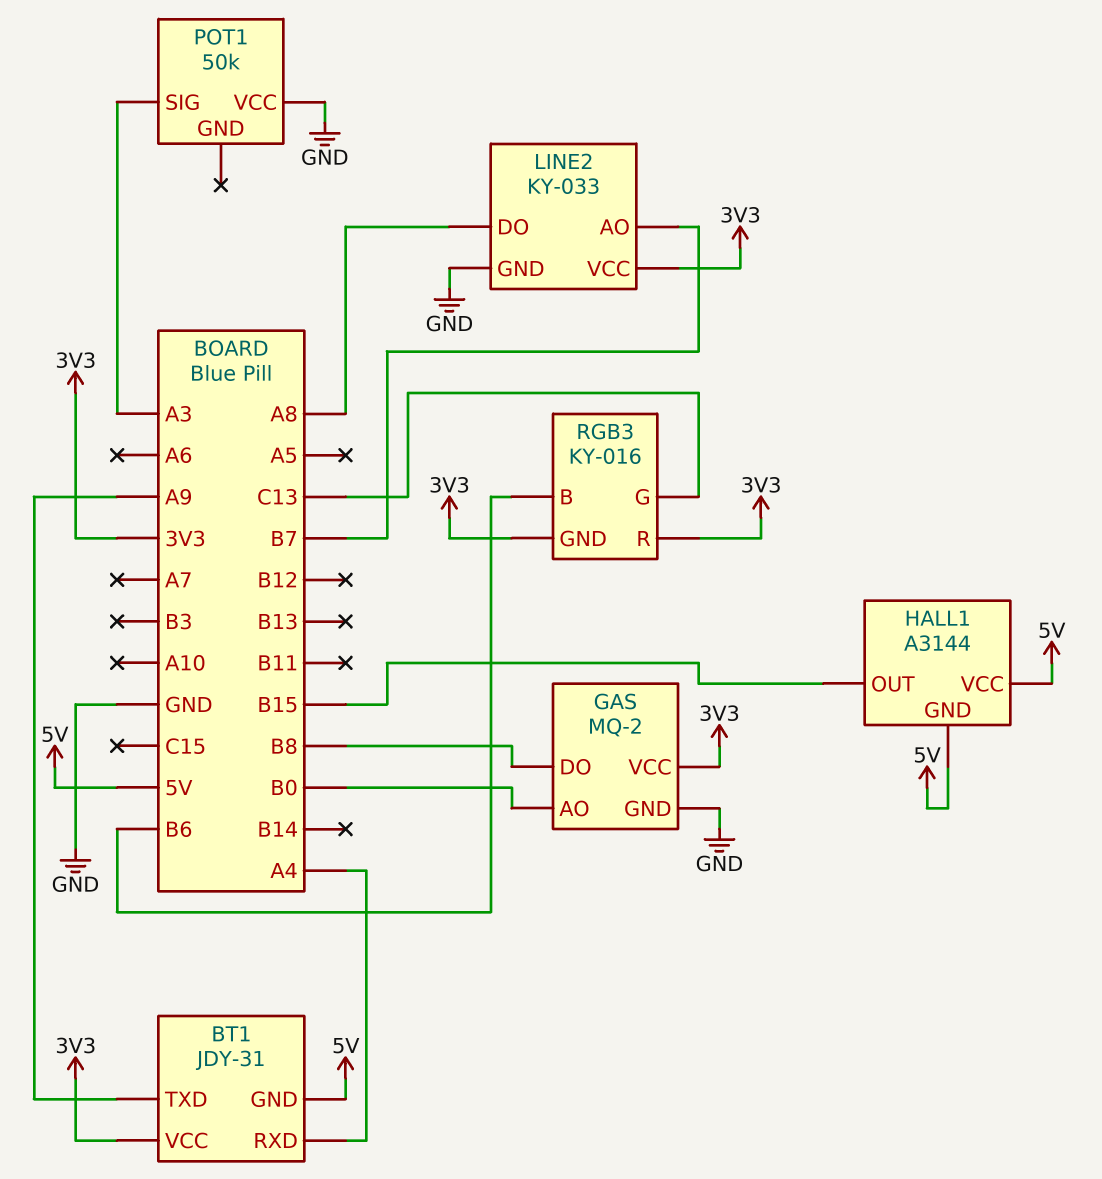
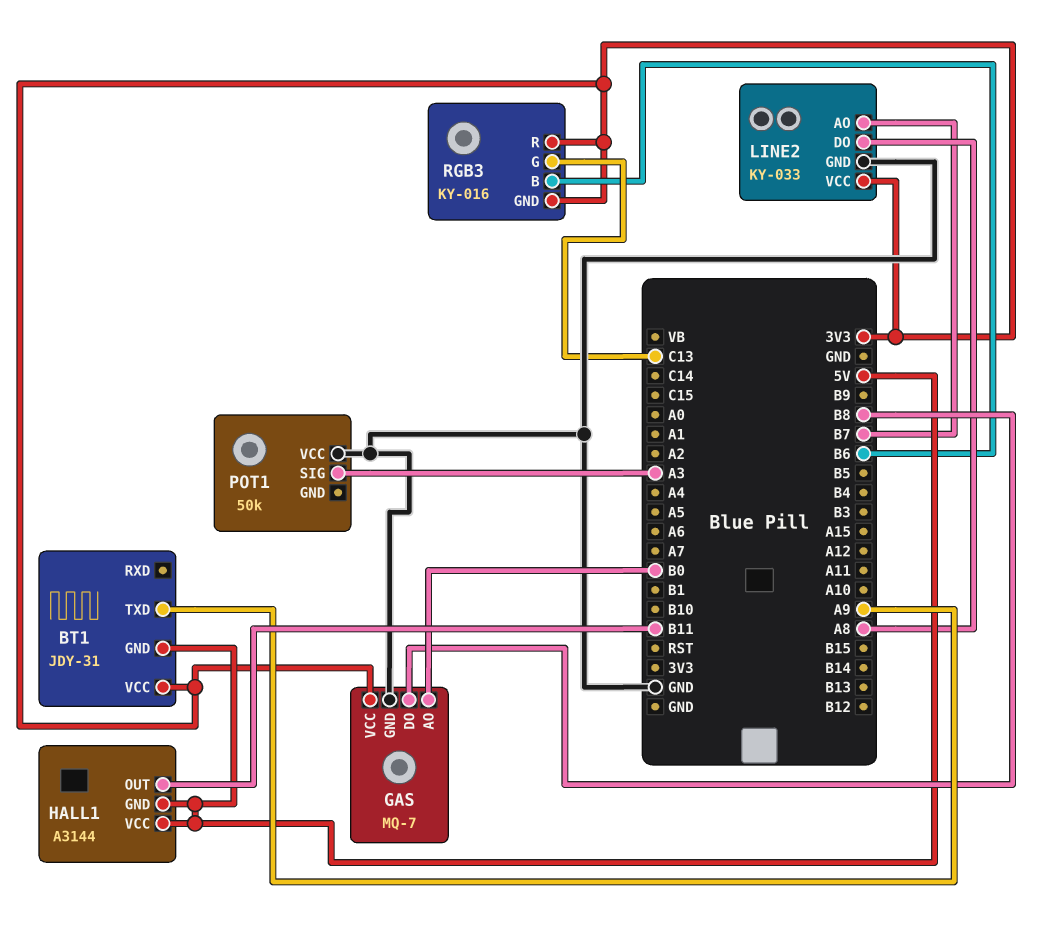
BT1 pin RXD: A4 -> none
GAS: MQ-2 -> MQ-7
HALL1 pin OUT: B15 -> B11

